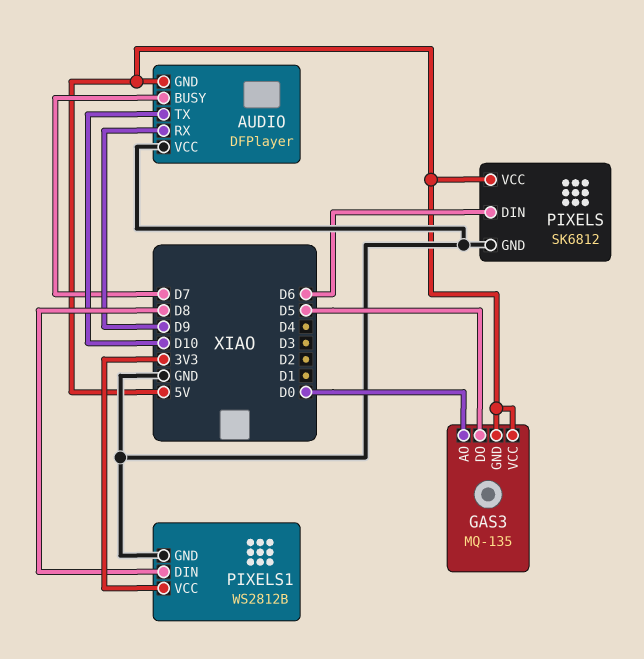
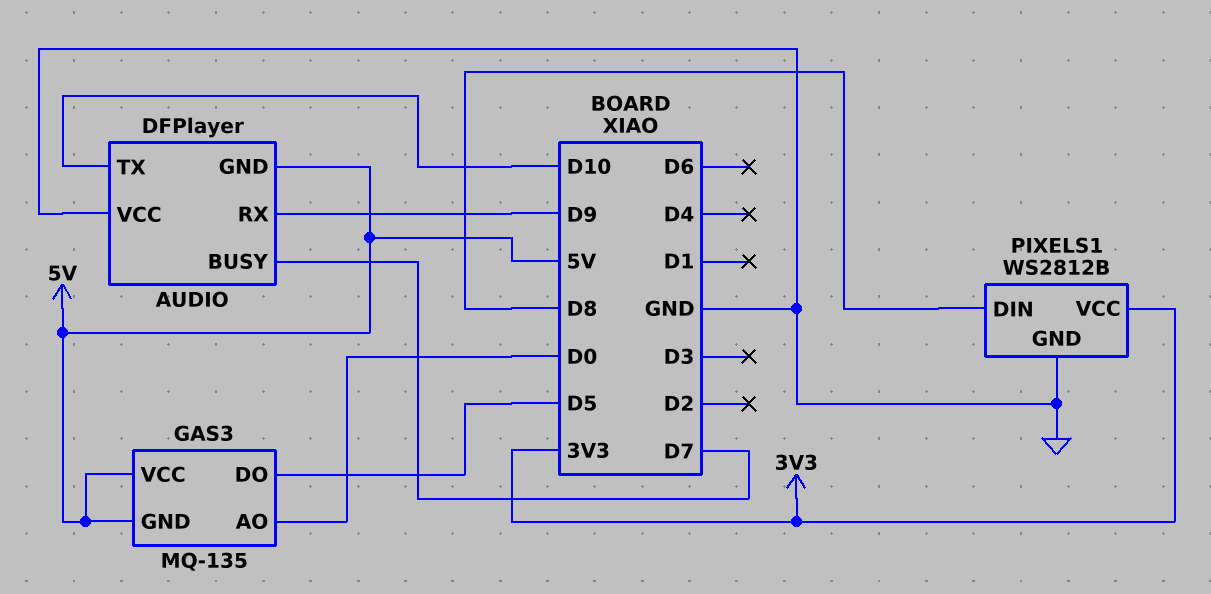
PIXELS: SK6812 -> none
PIXELS pin DIN: D6 -> none
PIXELS pin GND: GND -> none
PIXELS pin VCC: 5V -> none

